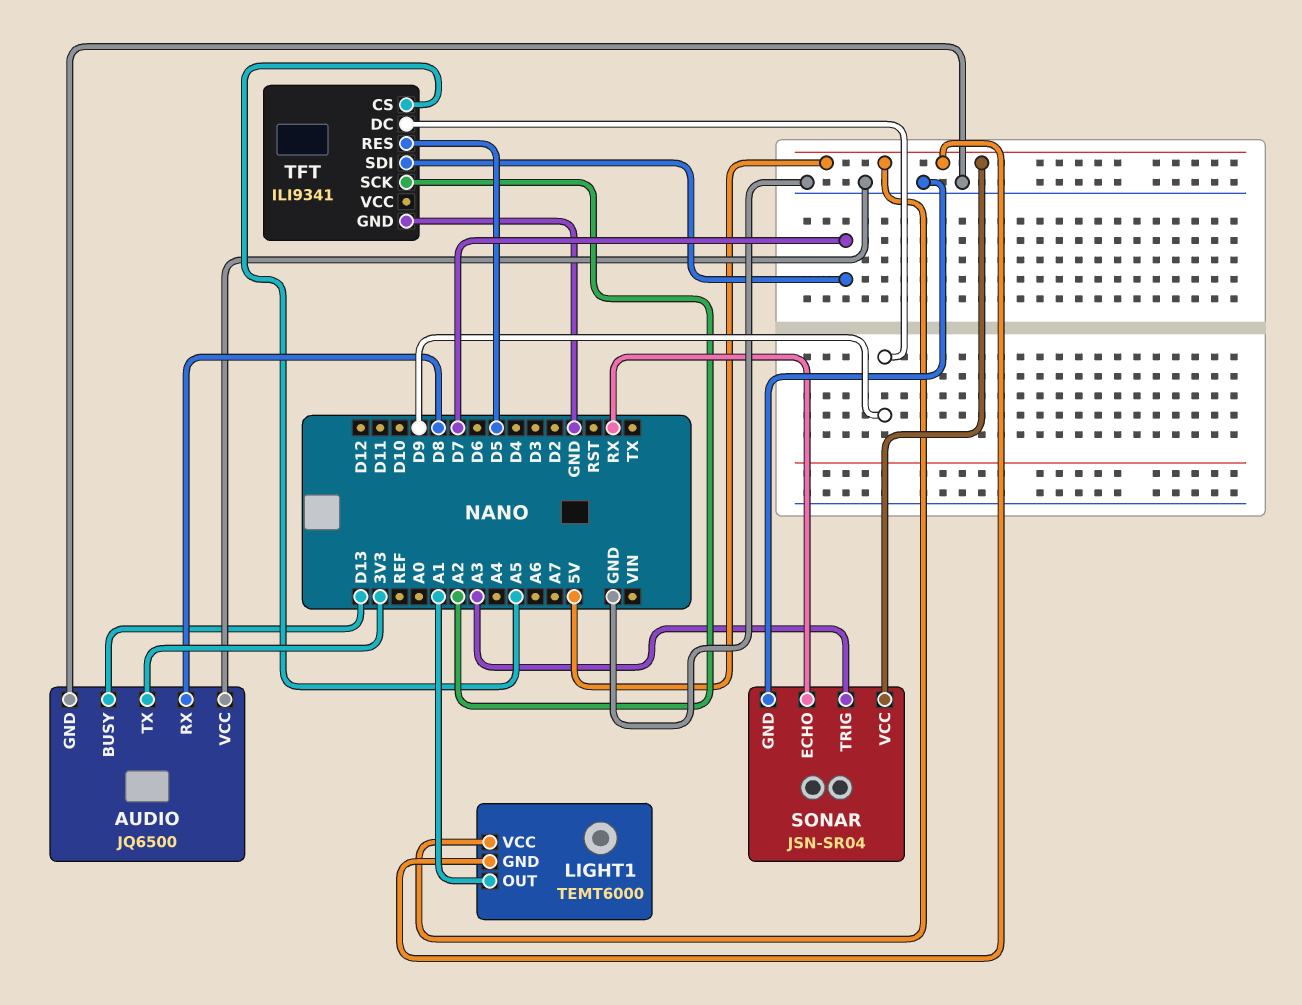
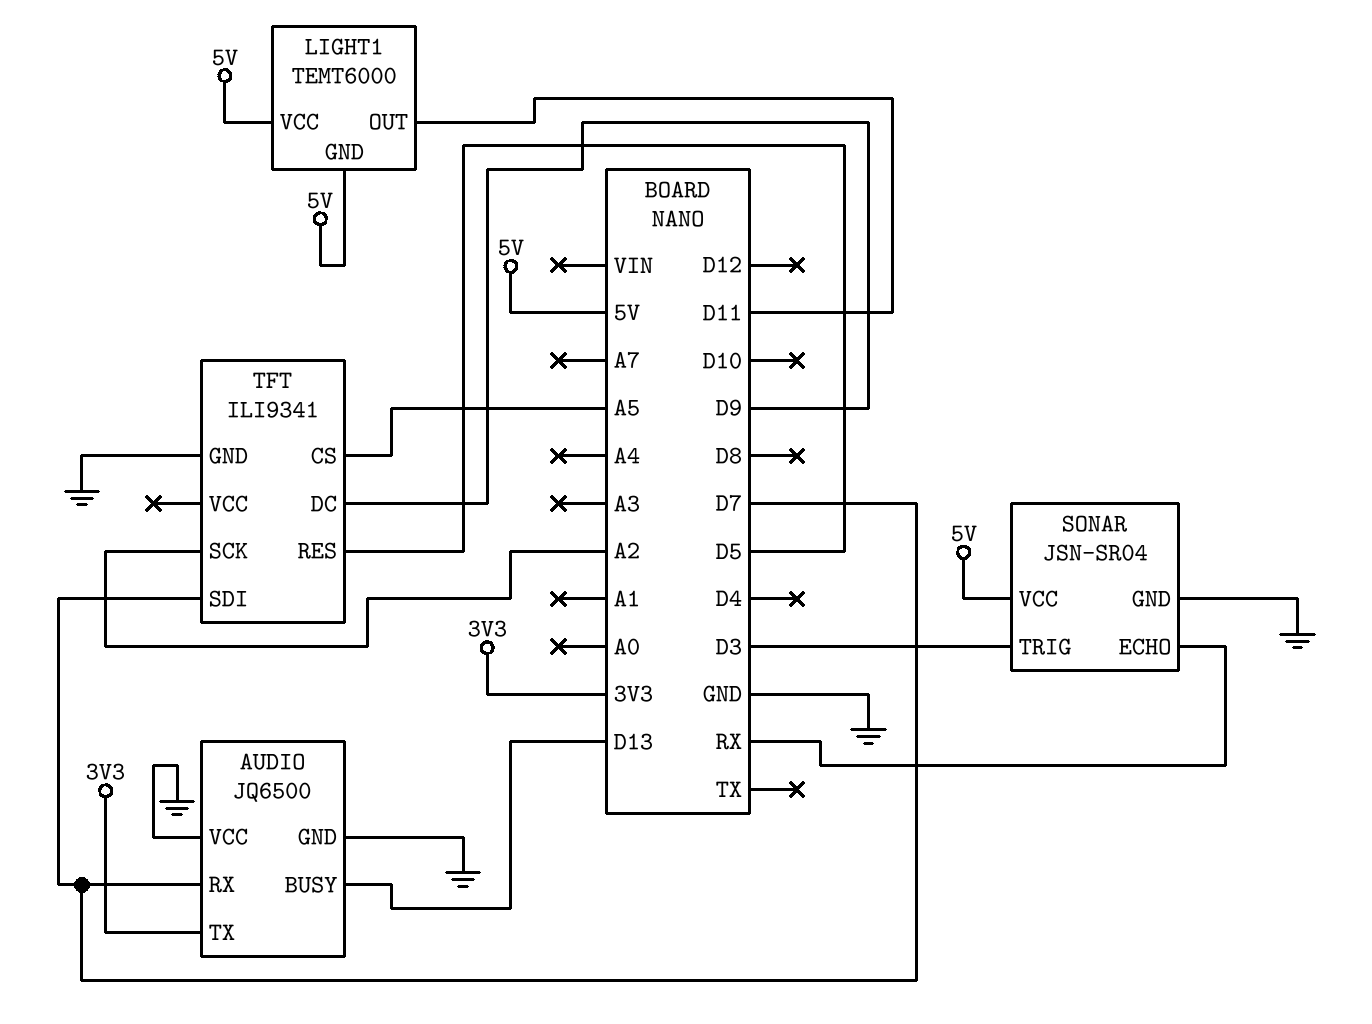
AUDIO pin RX: D8 -> D7
LIGHT1 pin OUT: A1 -> D11
SONAR pin TRIG: A3 -> D3

